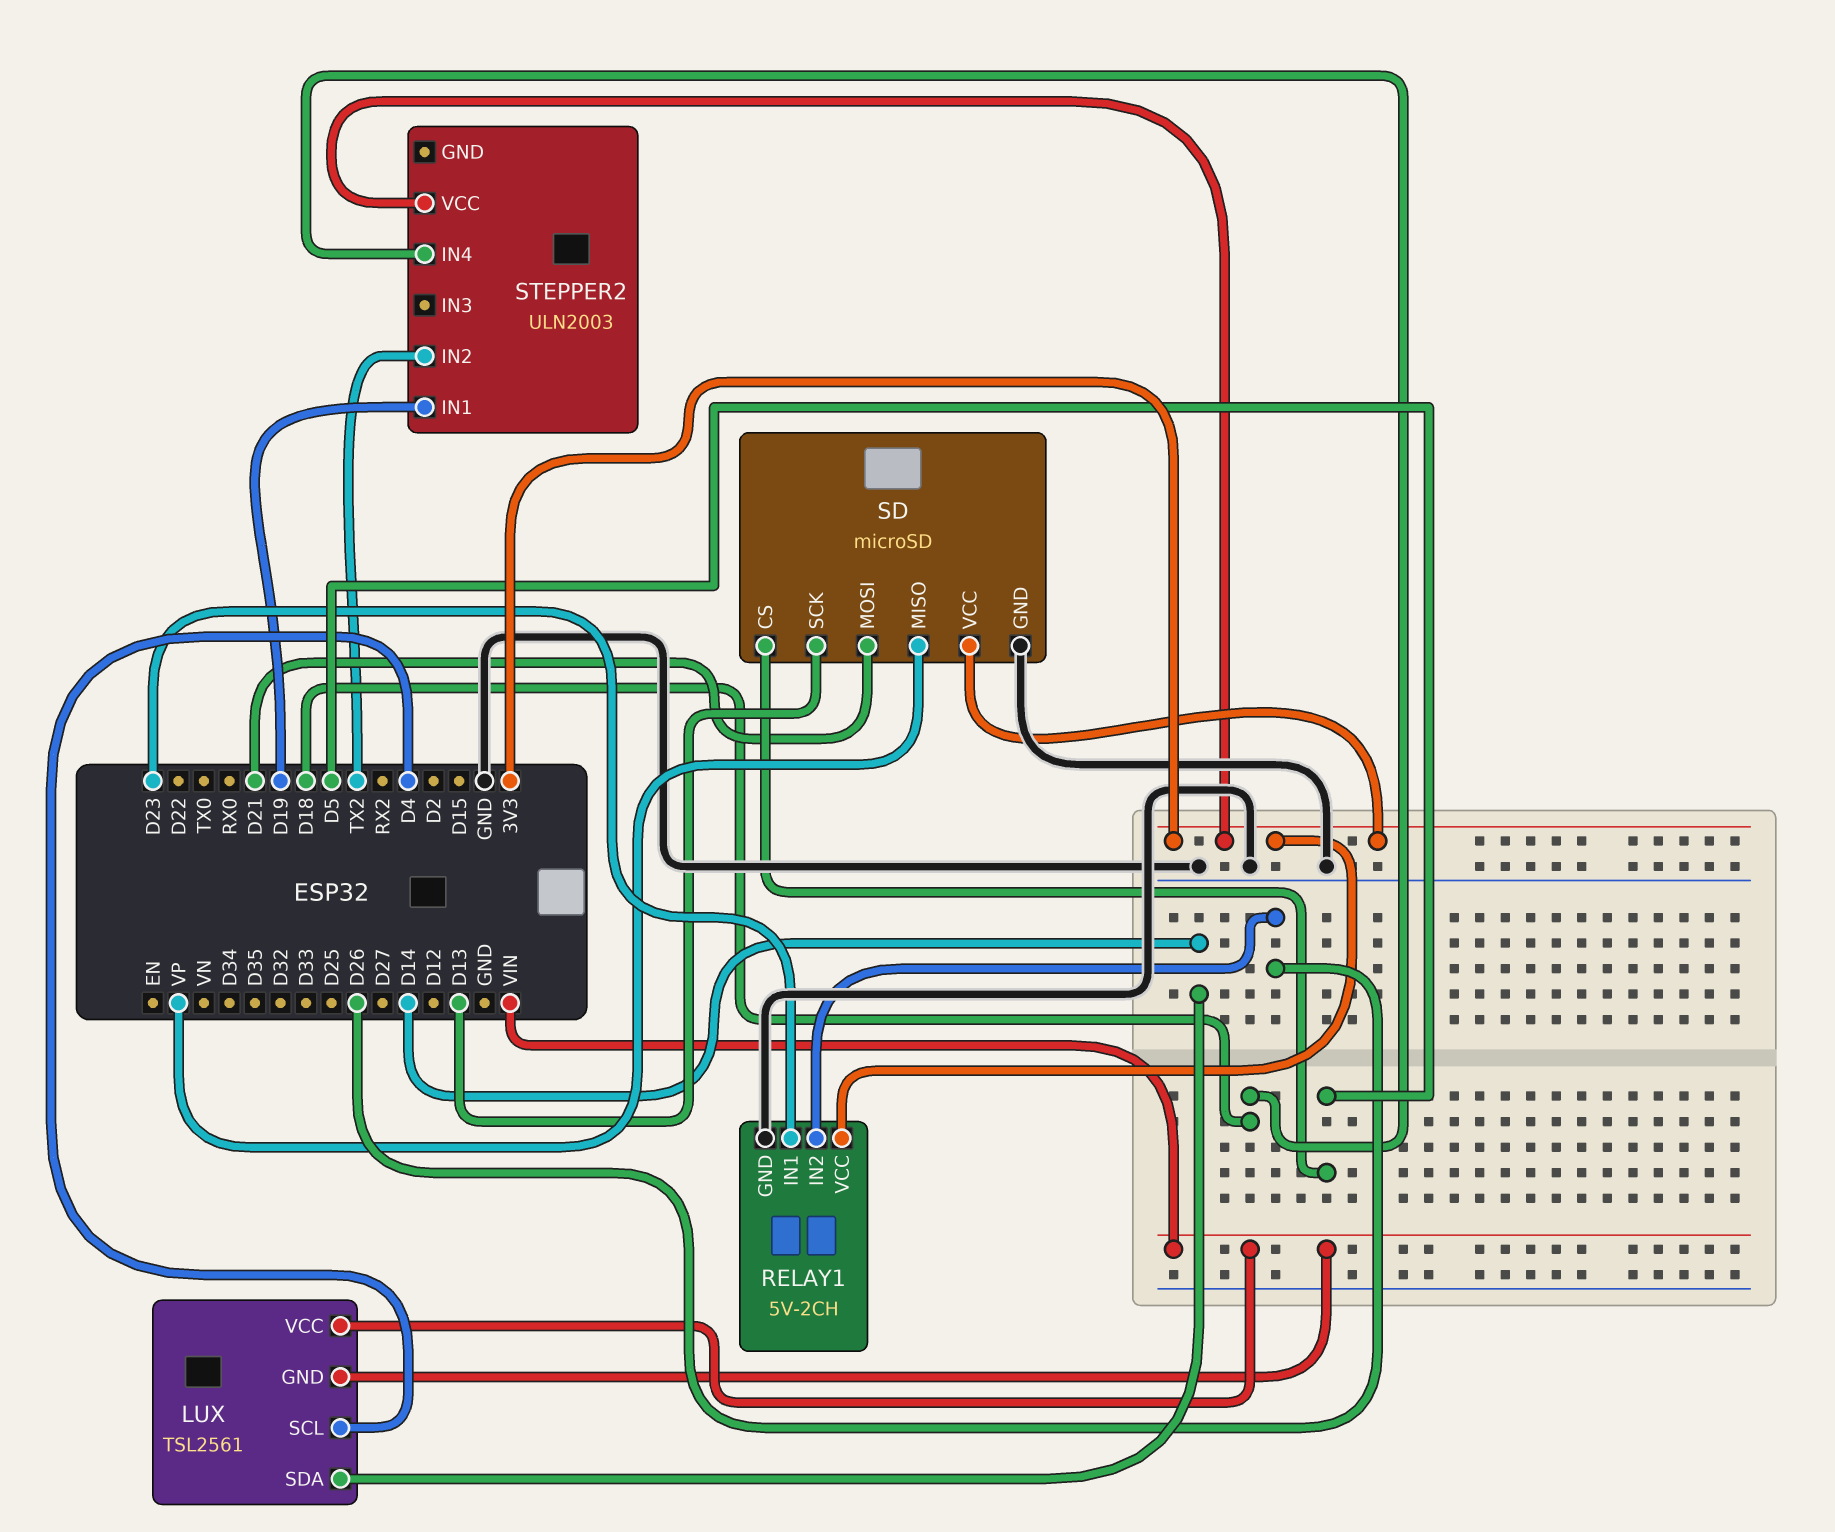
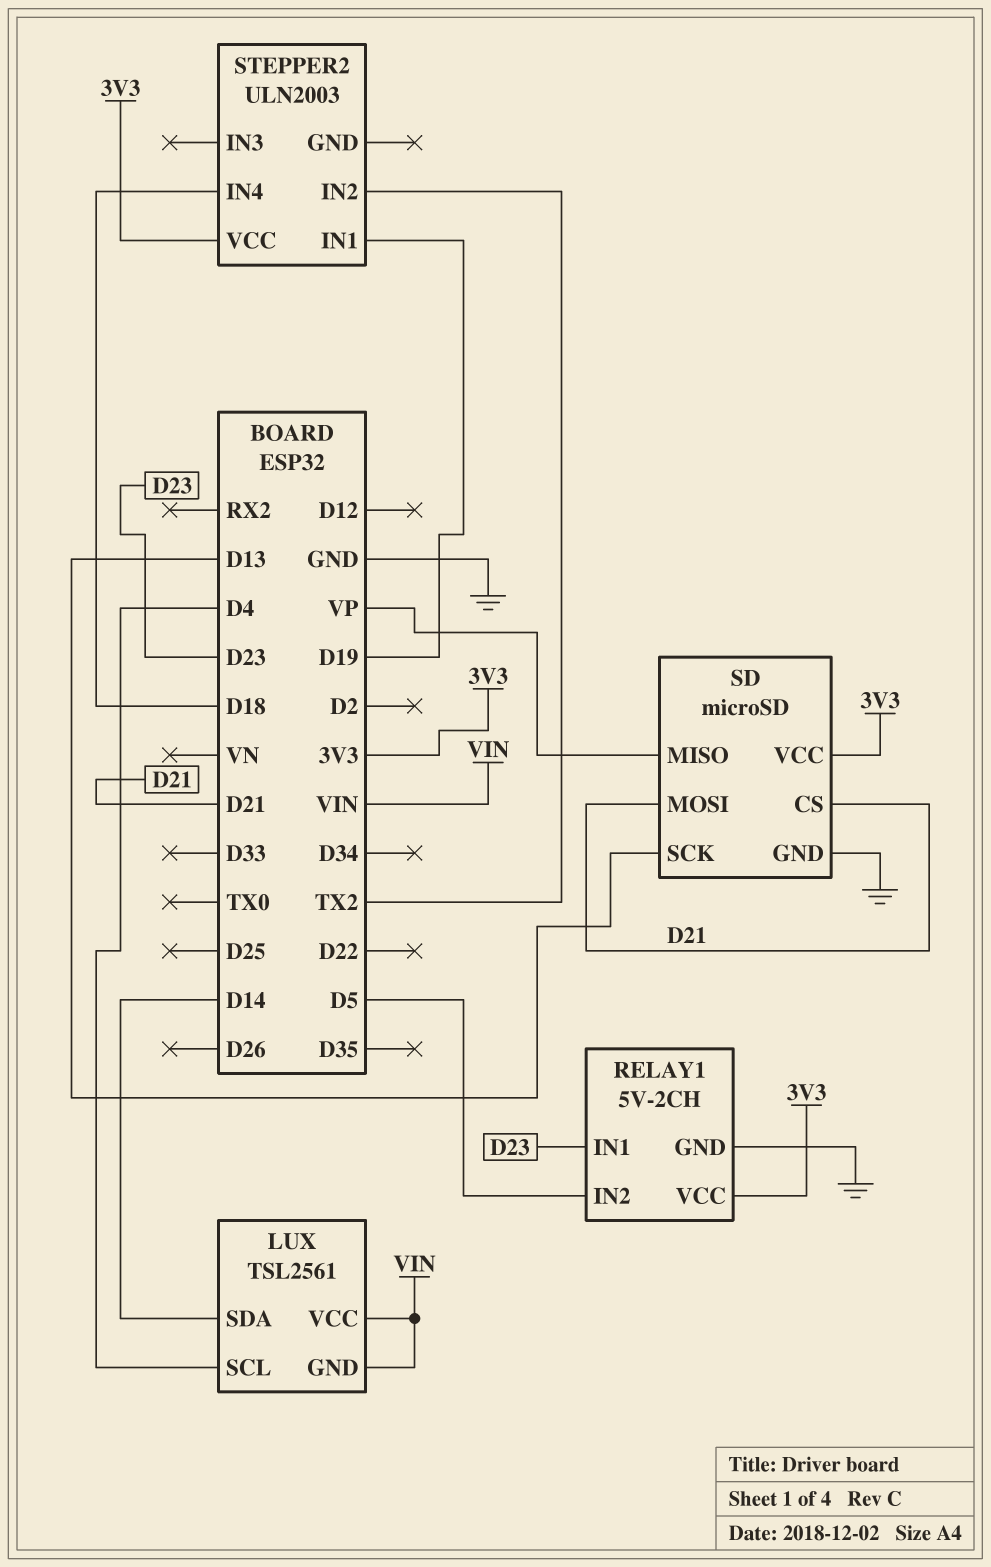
RELAY1 pin IN2: D26 -> D5
SD pin CS: D5 -> D21

